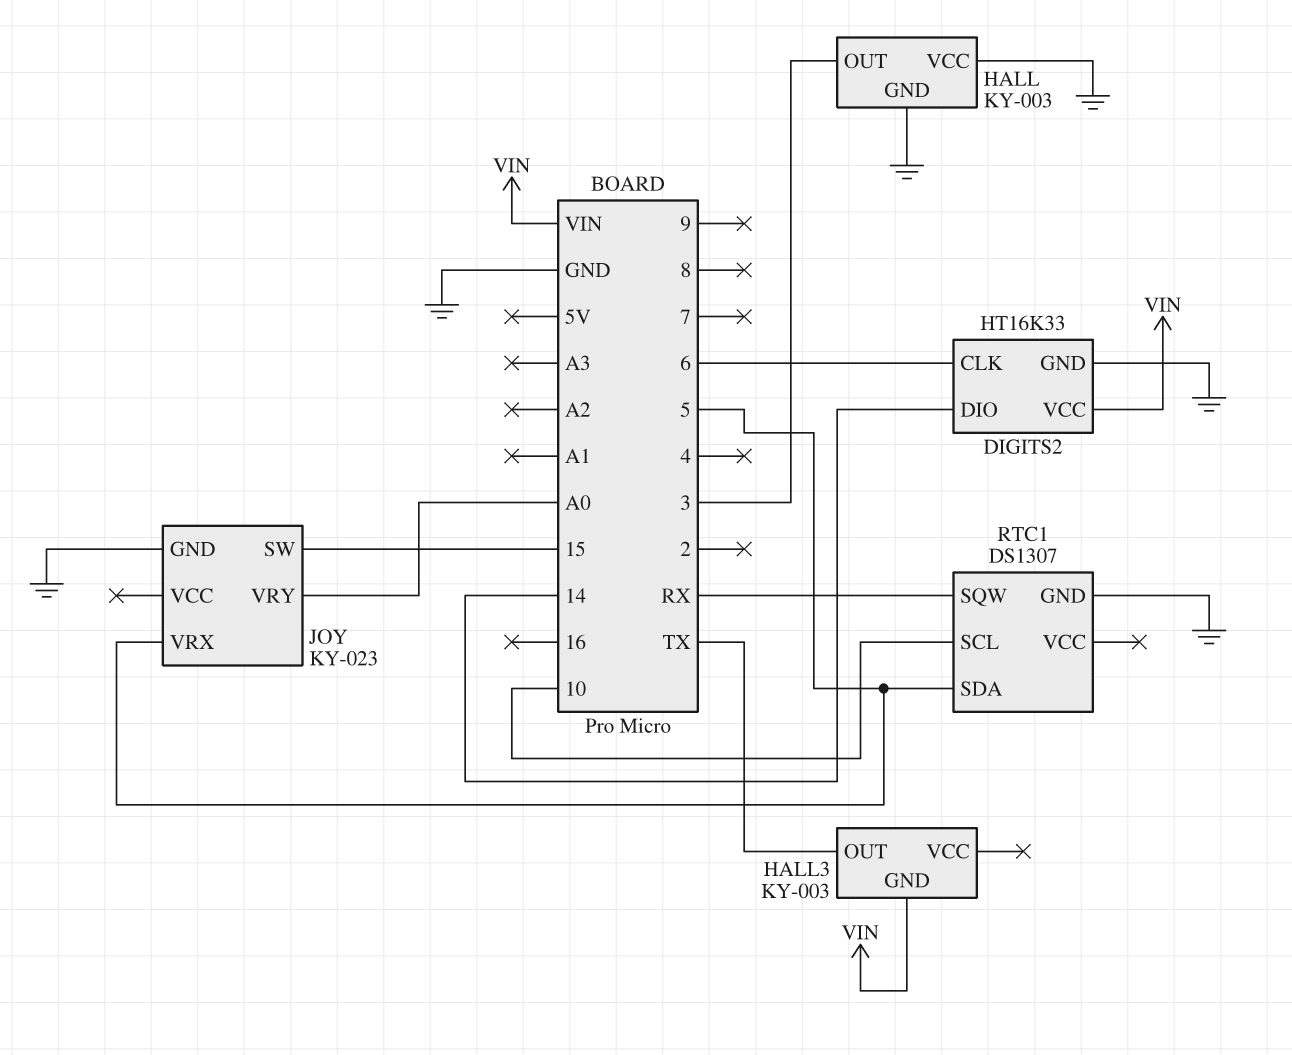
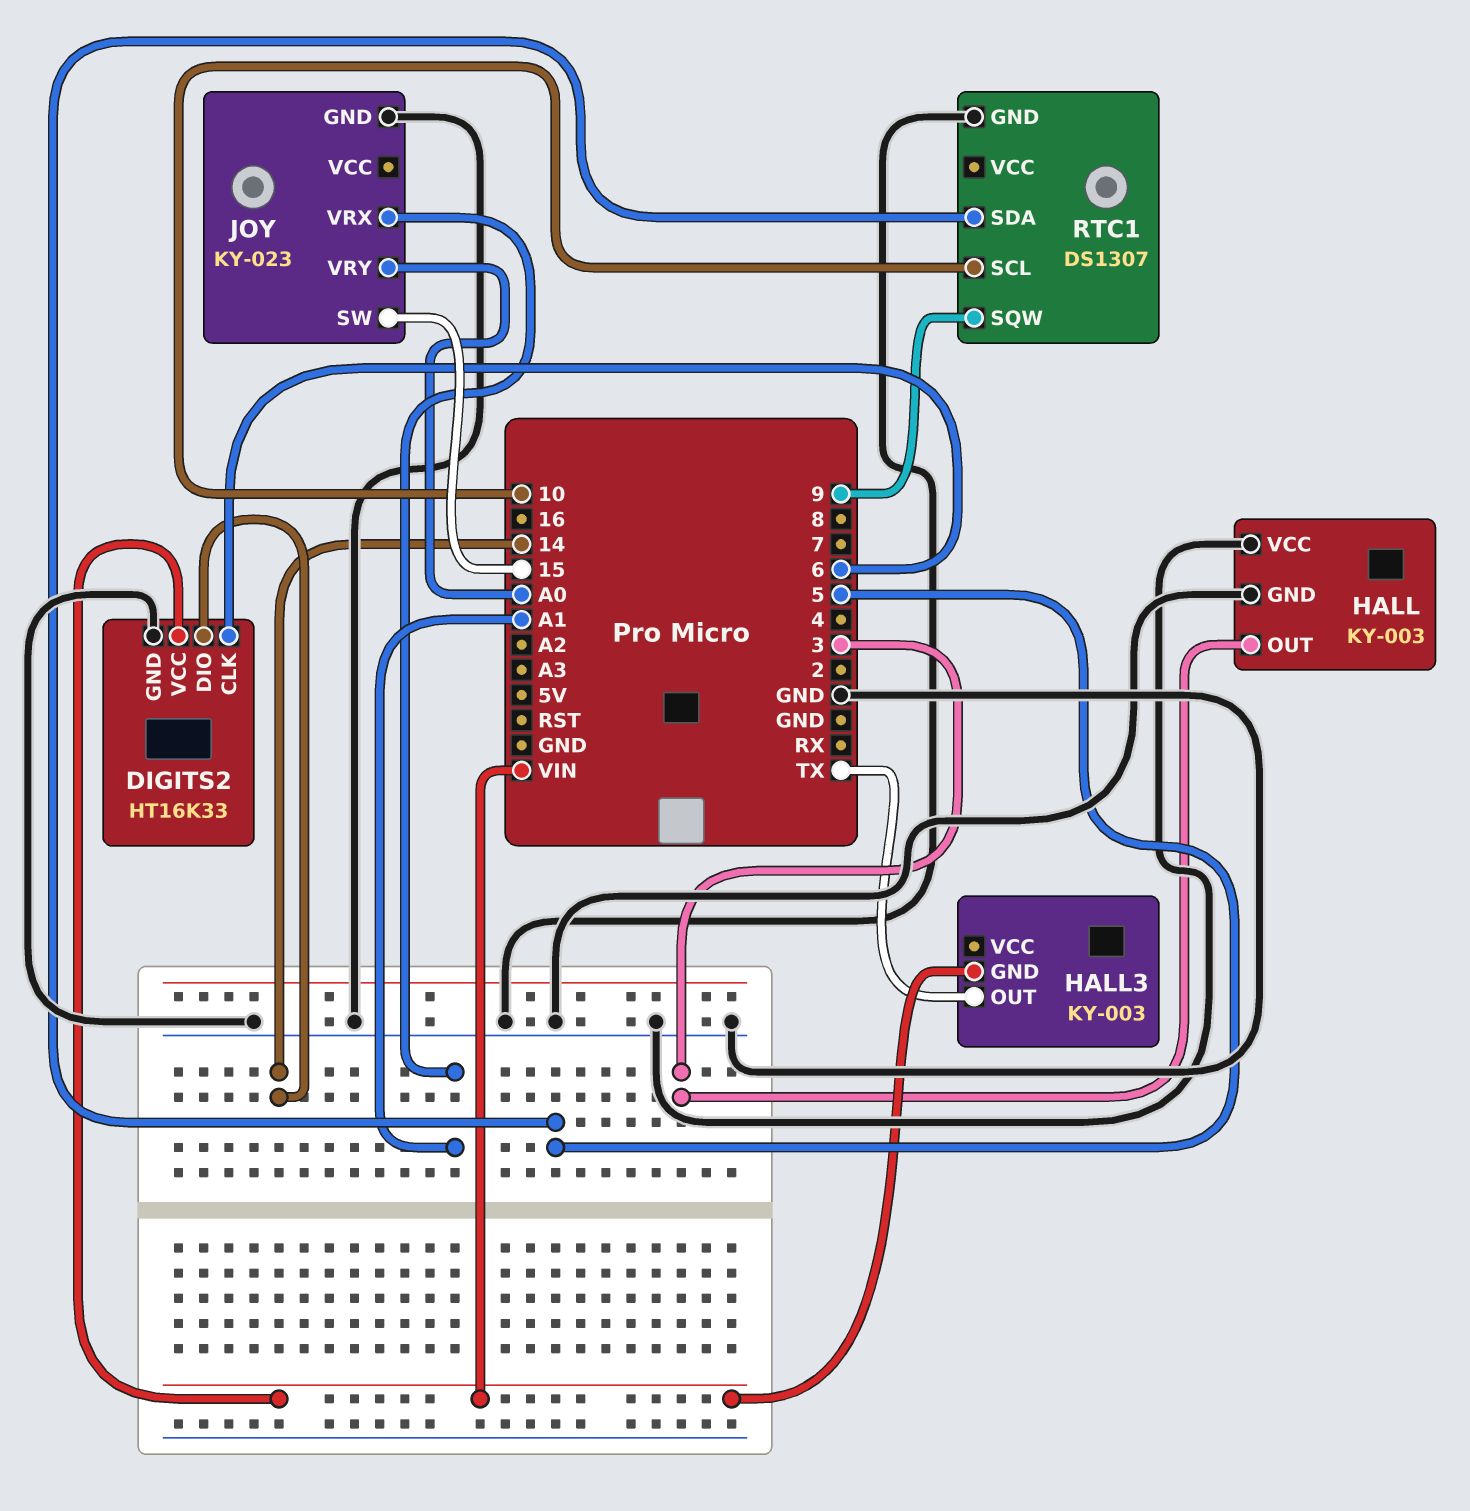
JOY pin VRX: 5 -> A1
RTC1 pin SQW: RX -> 9

